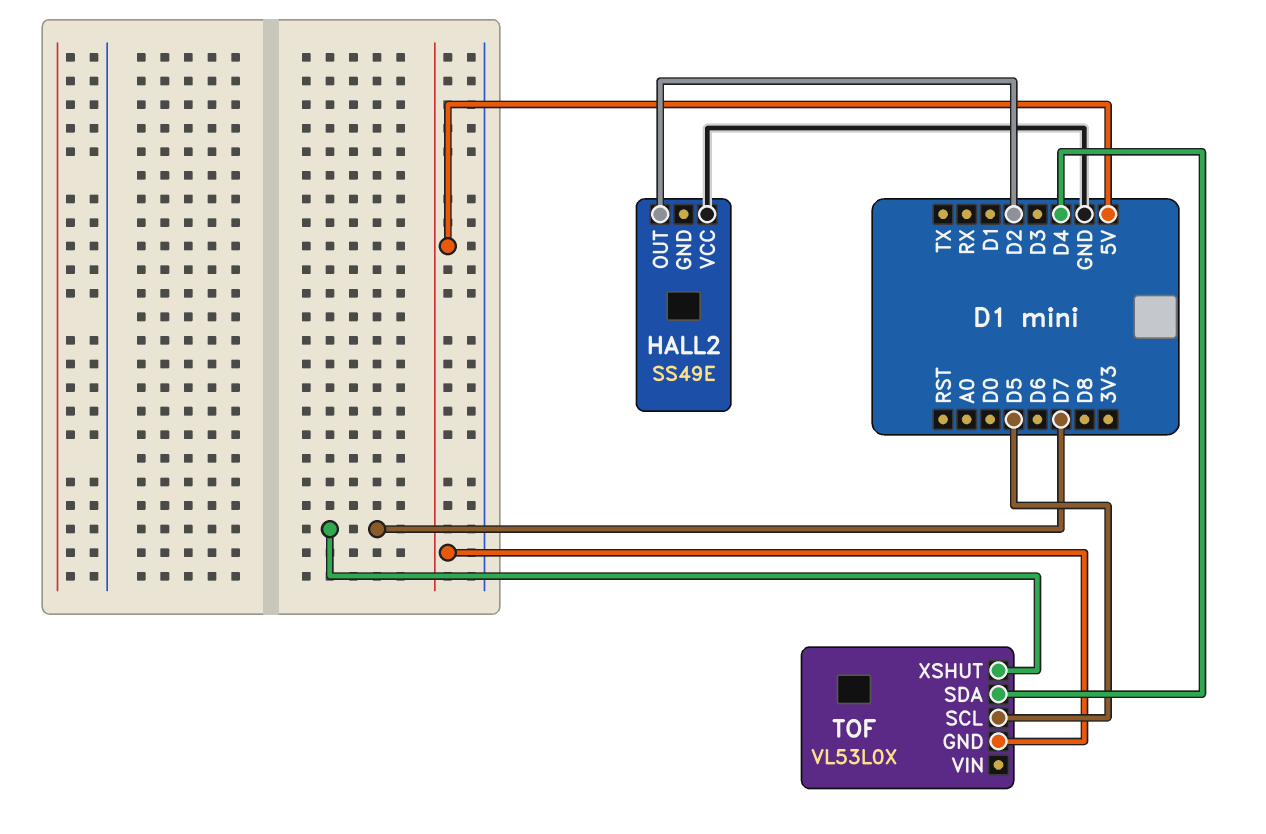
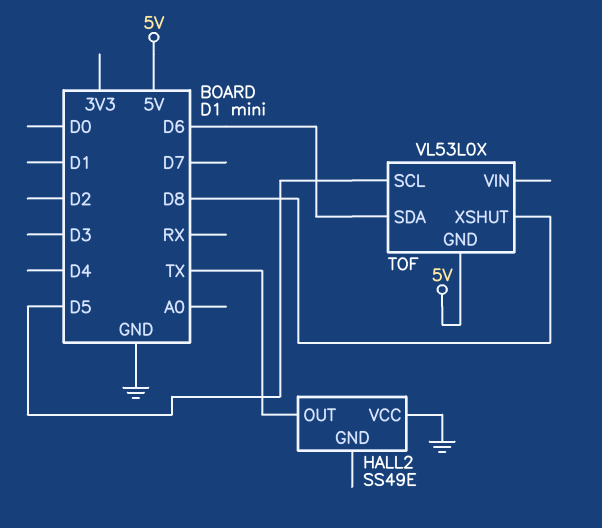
HALL2 pin OUT: D2 -> TX
TOF pin SDA: D4 -> D6
TOF pin XSHUT: D7 -> D8

